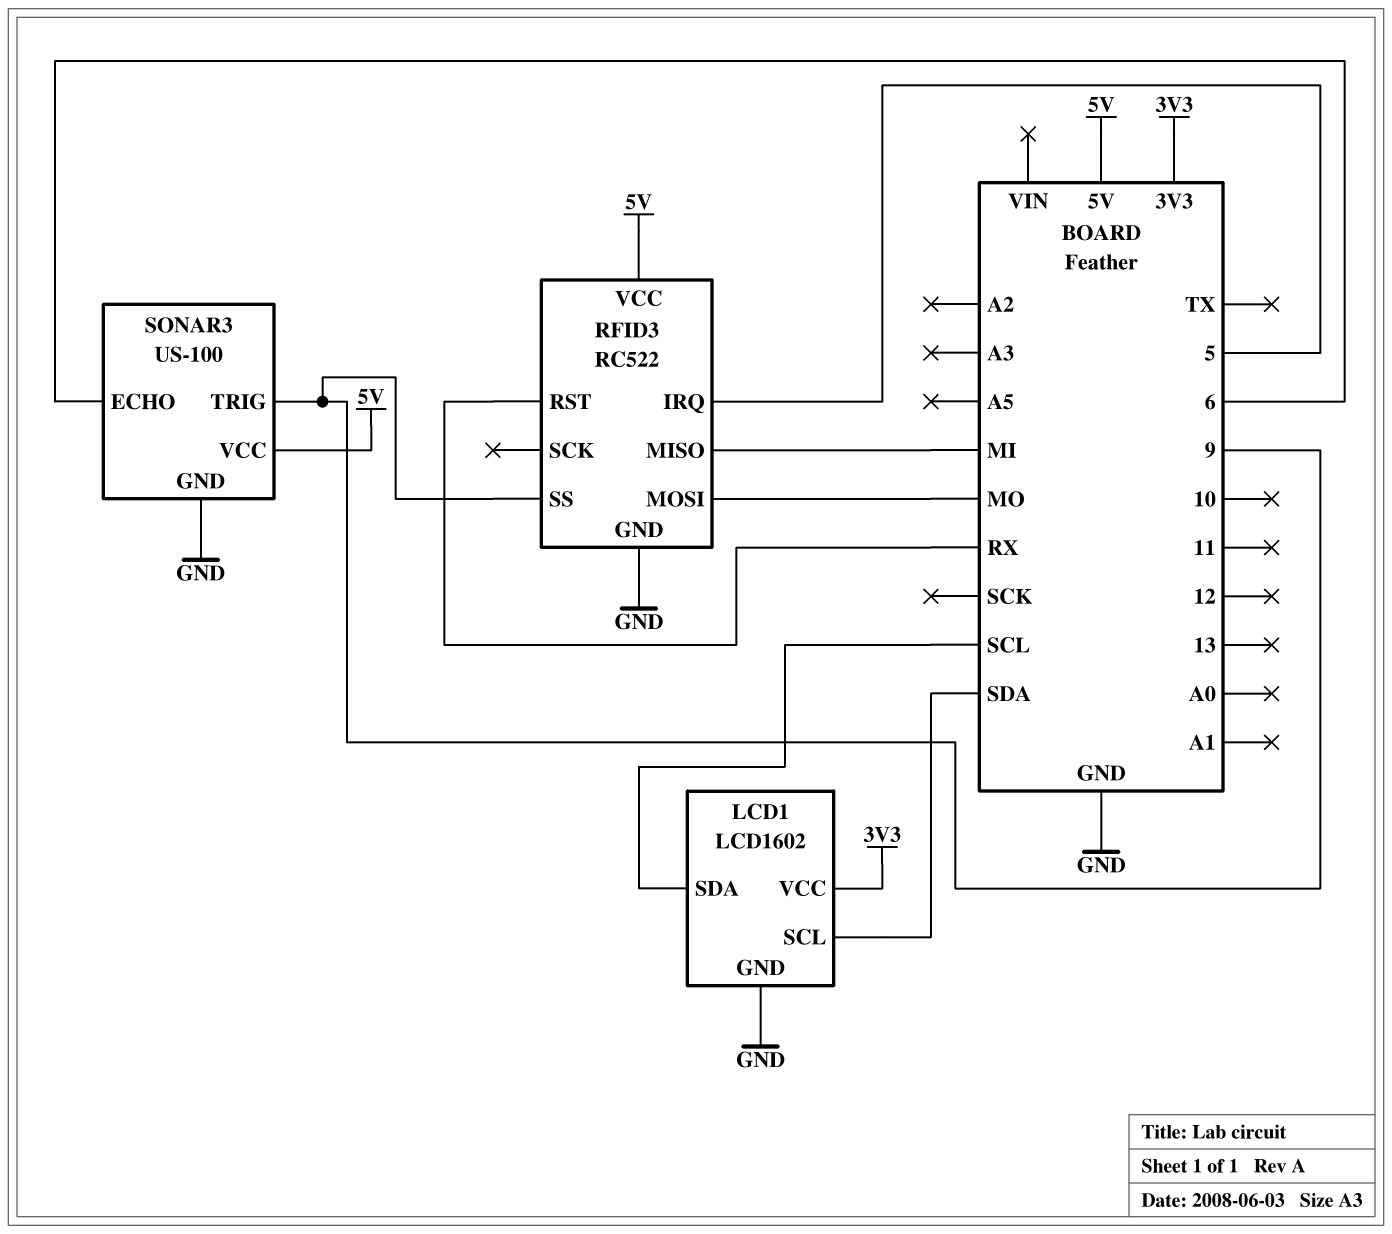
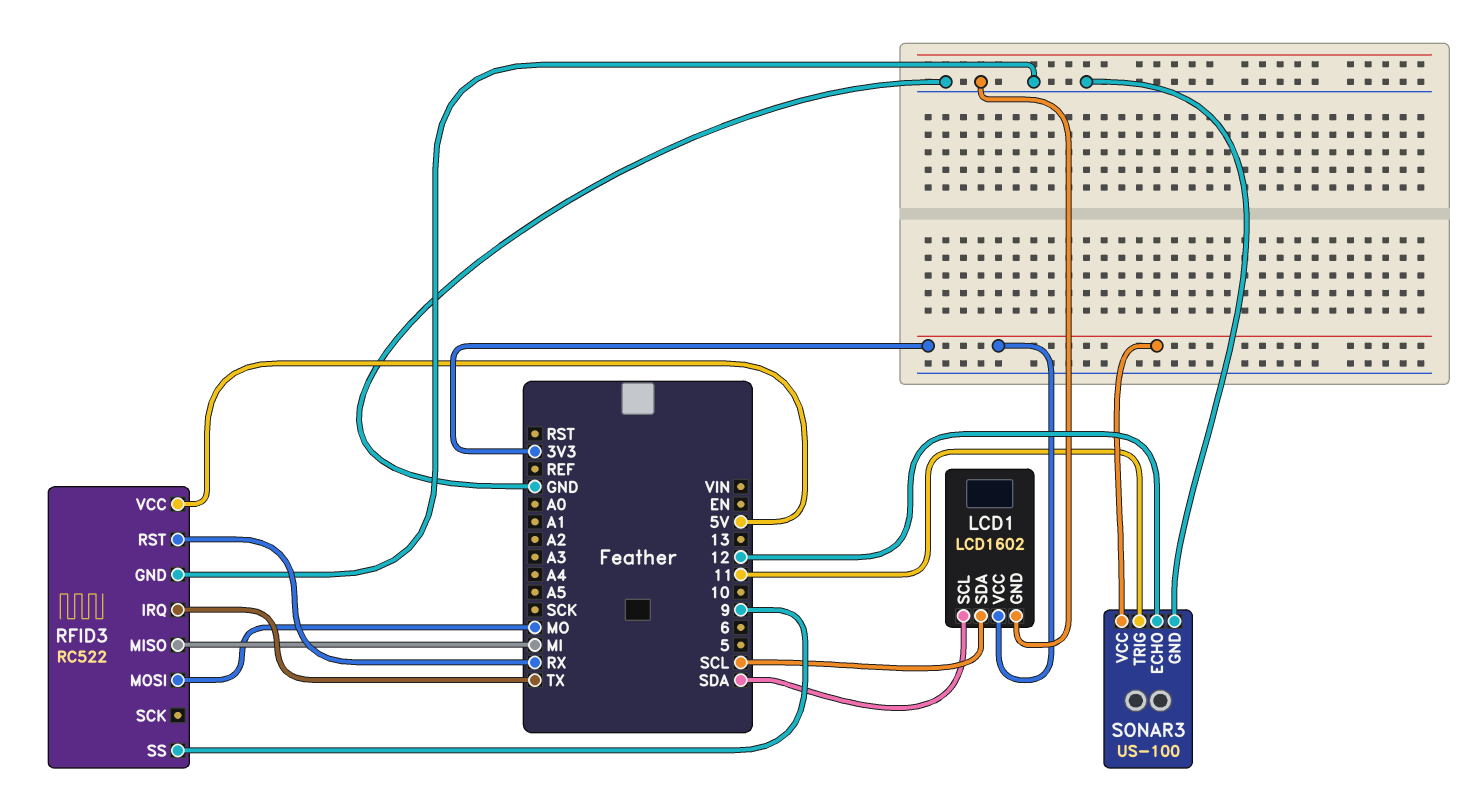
RFID3 pin IRQ: 5 -> TX
SONAR3 pin ECHO: 6 -> 12
SONAR3 pin TRIG: 9 -> 11
SONAR3 pin VCC: 5V -> 3V3

